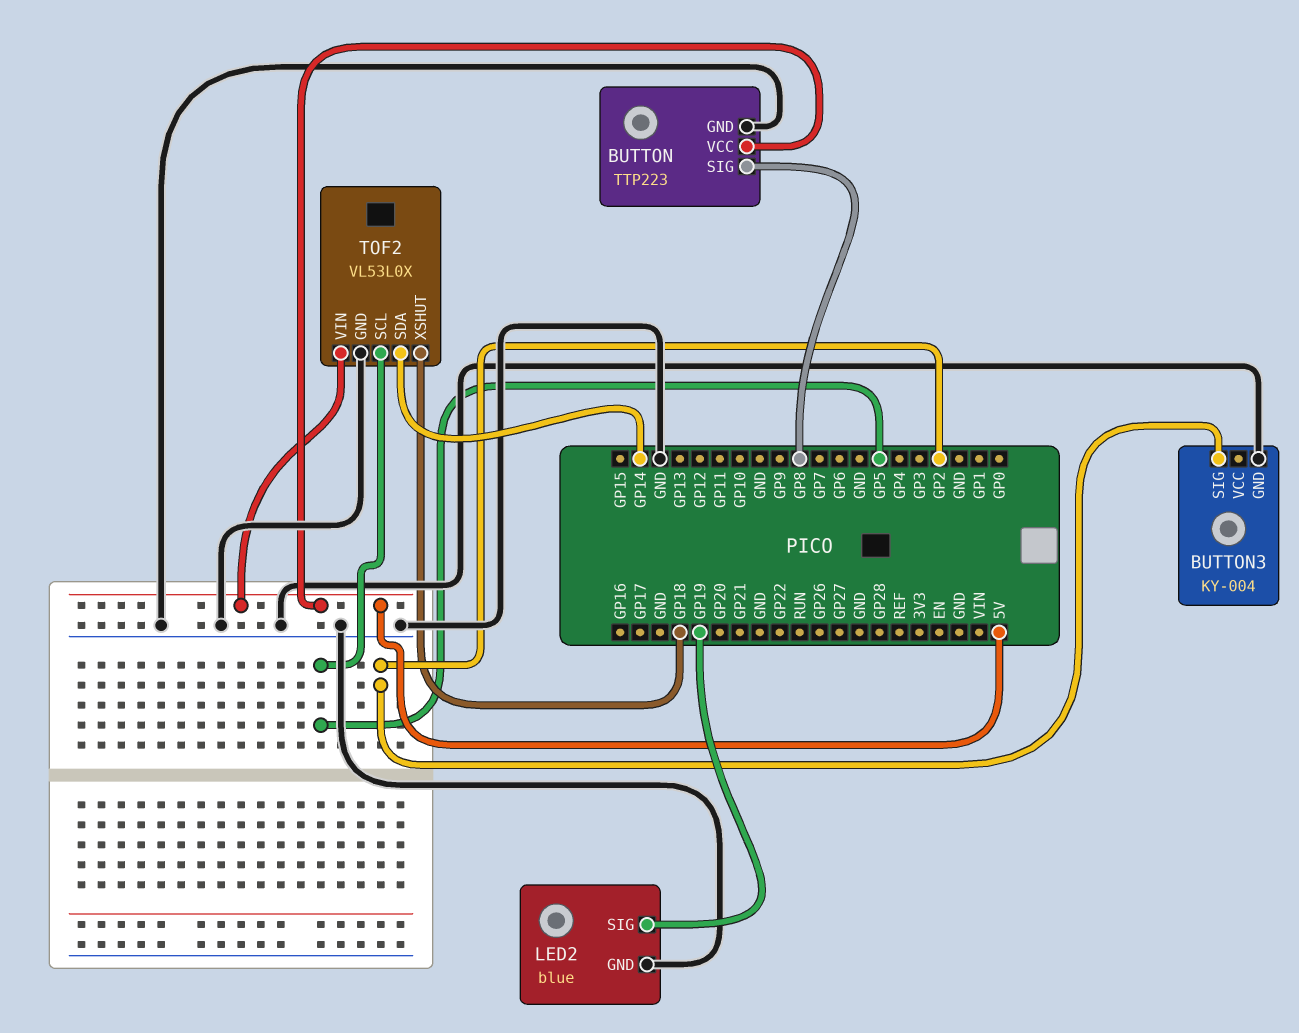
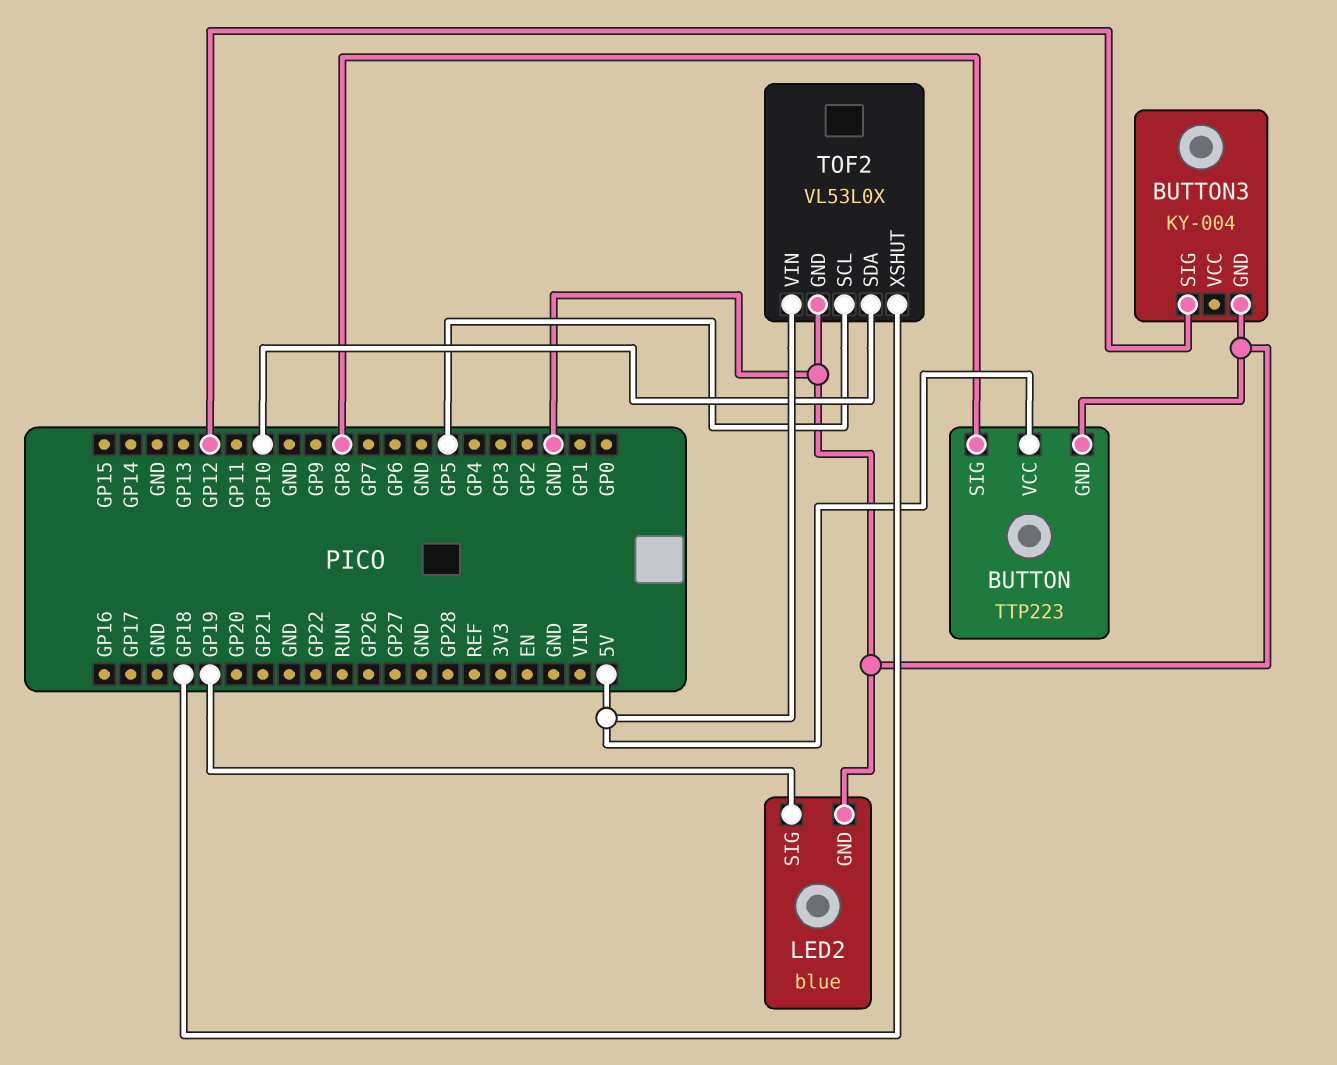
BUTTON3 pin SIG: GP2 -> GP12
TOF2 pin SDA: GP14 -> GP10

